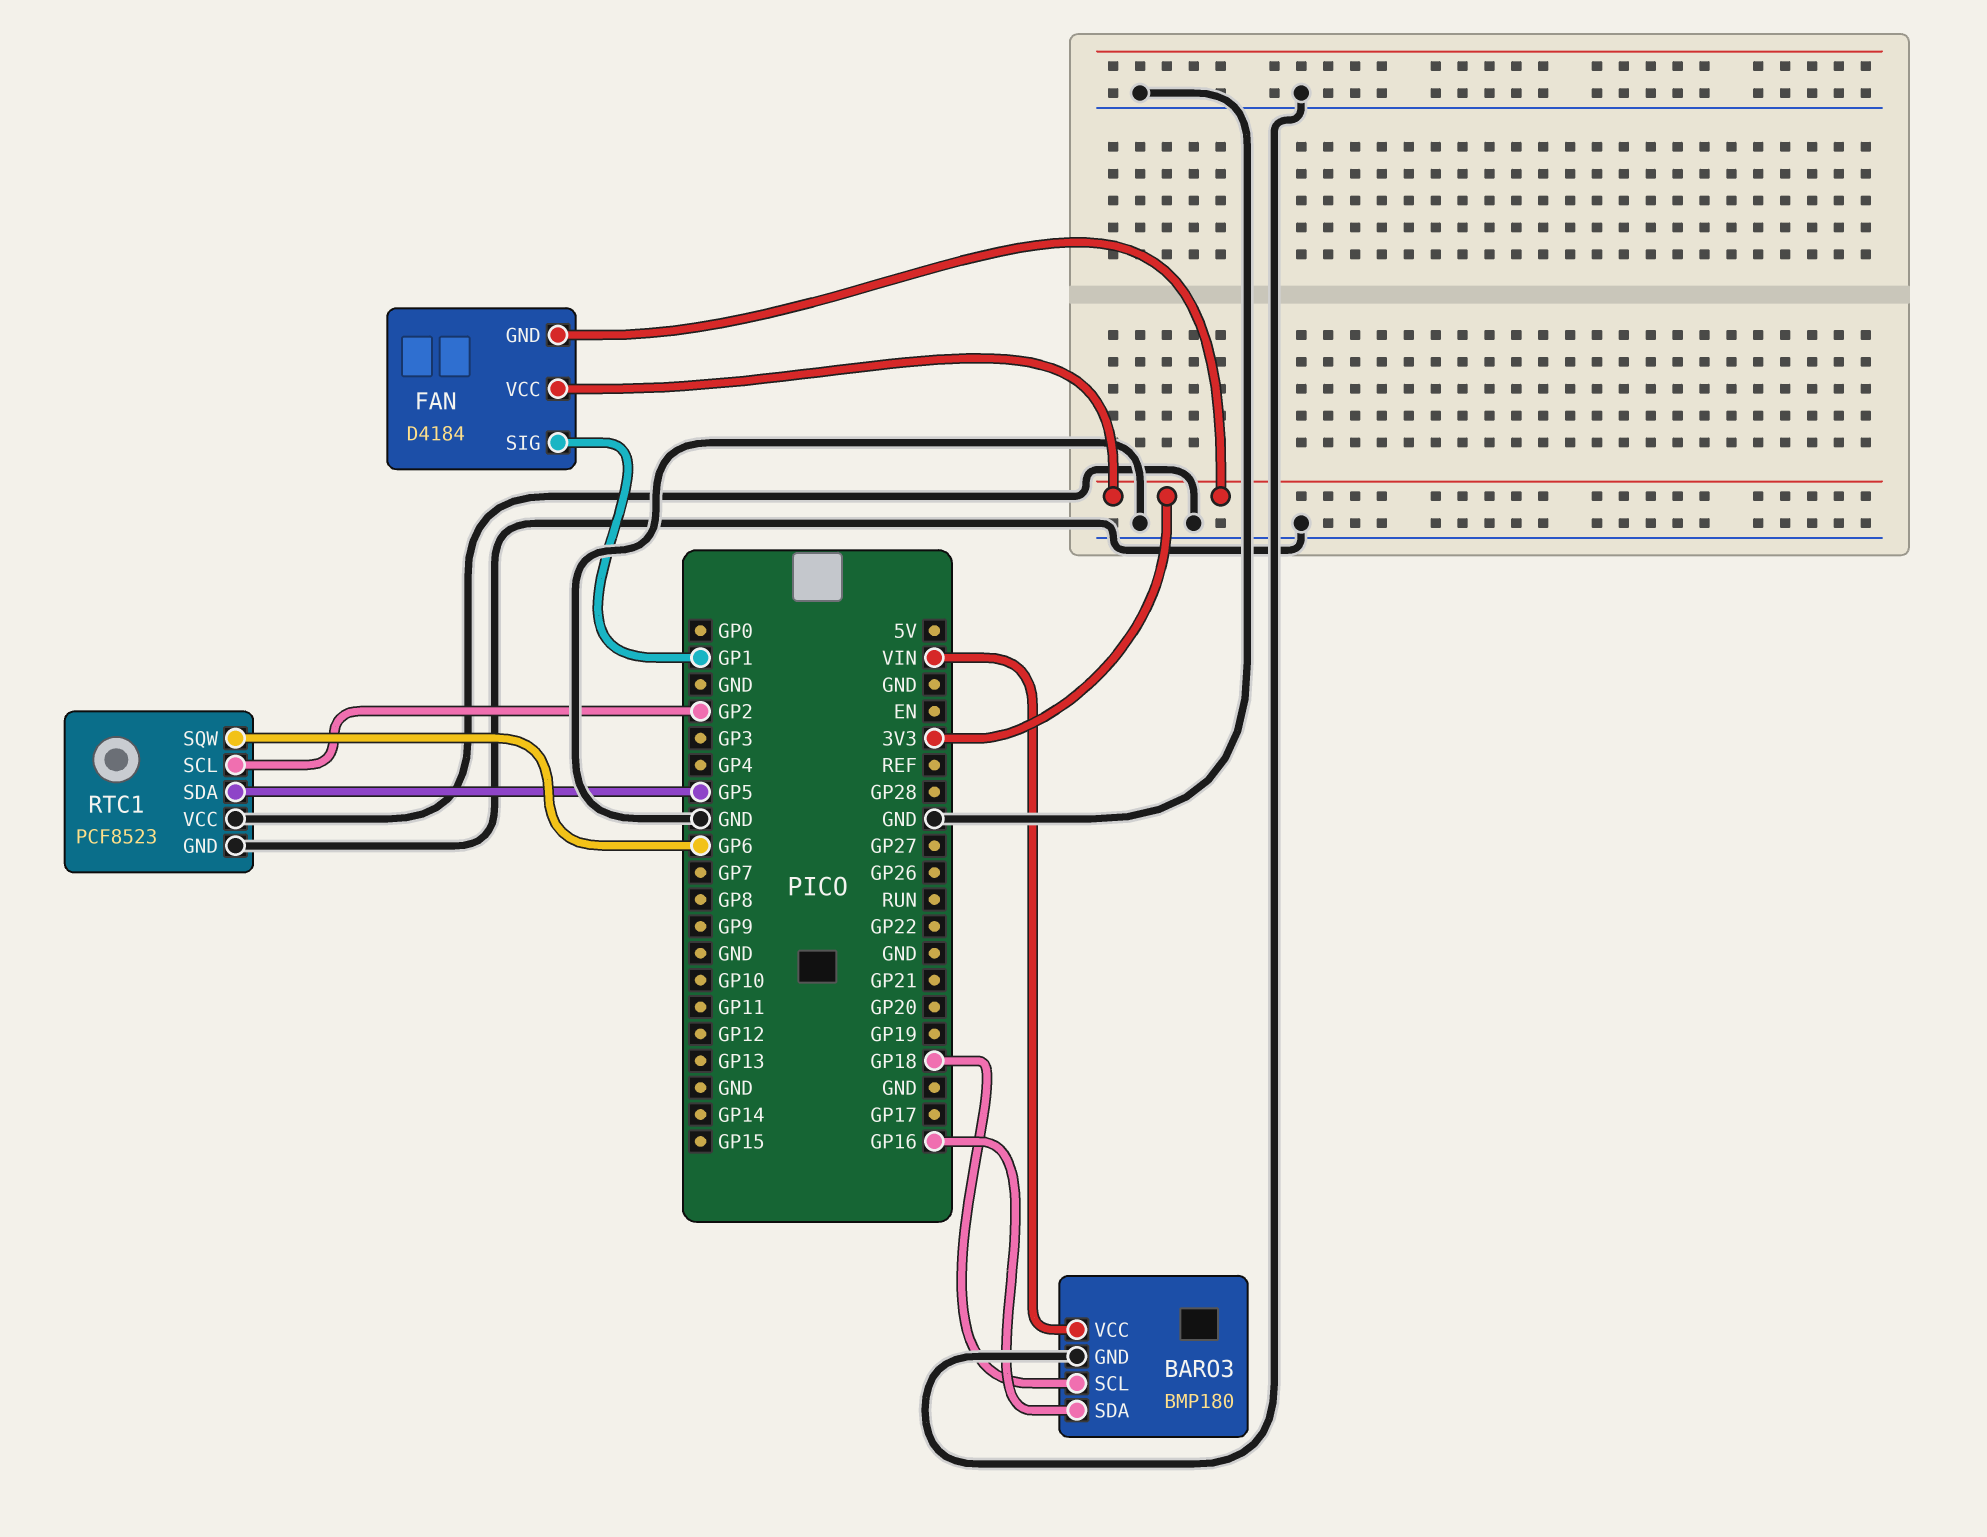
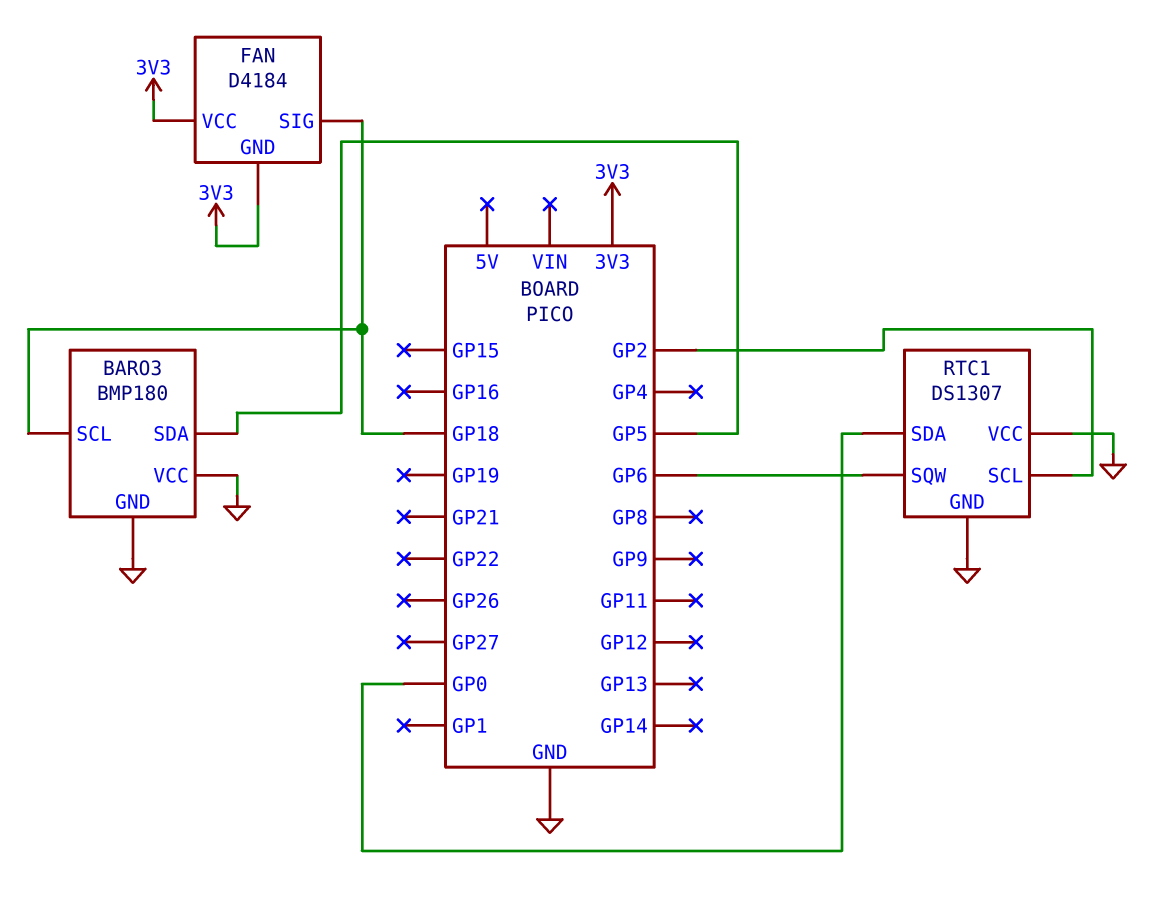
BARO3 pin SDA: GP16 -> GP5
BARO3 pin VCC: VIN -> GND
FAN pin SIG: GP1 -> GP18
RTC1: PCF8523 -> DS1307
RTC1 pin SDA: GP5 -> GP0

